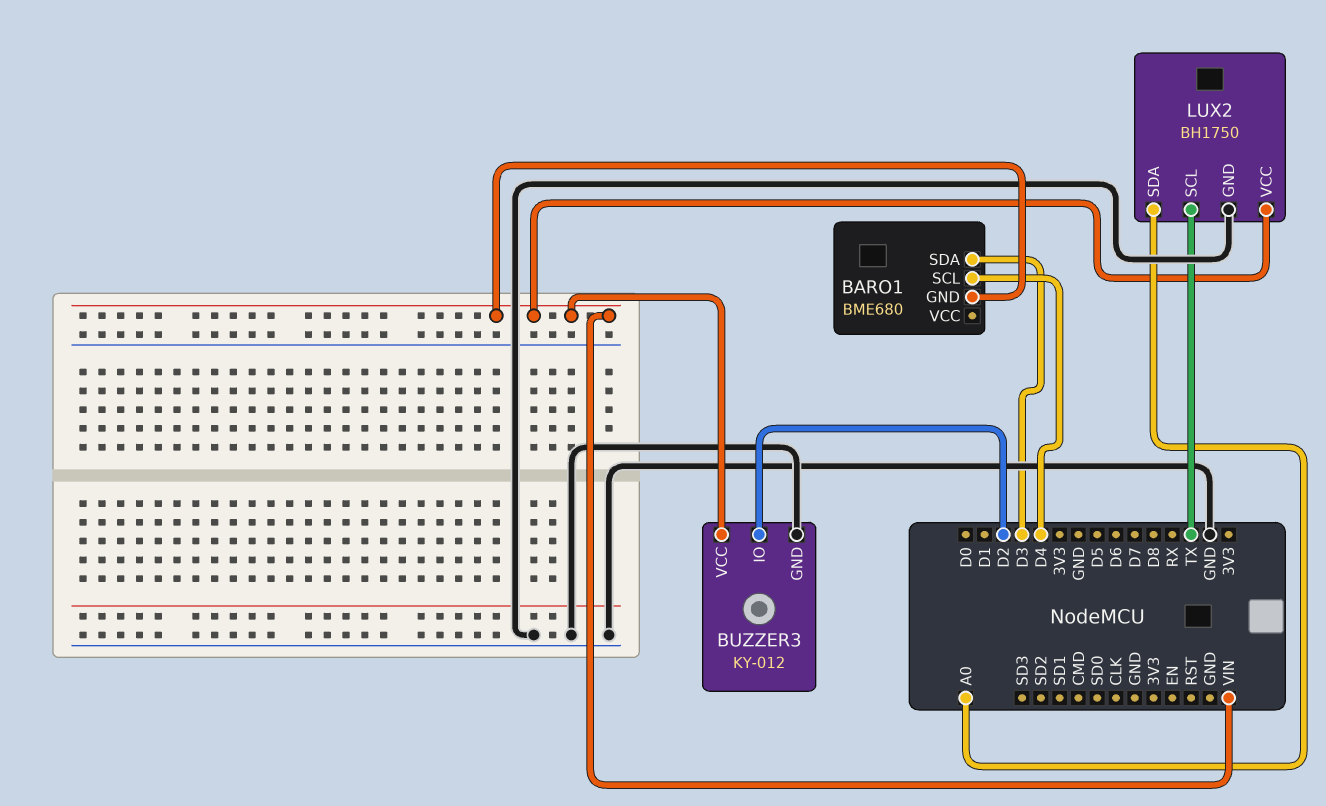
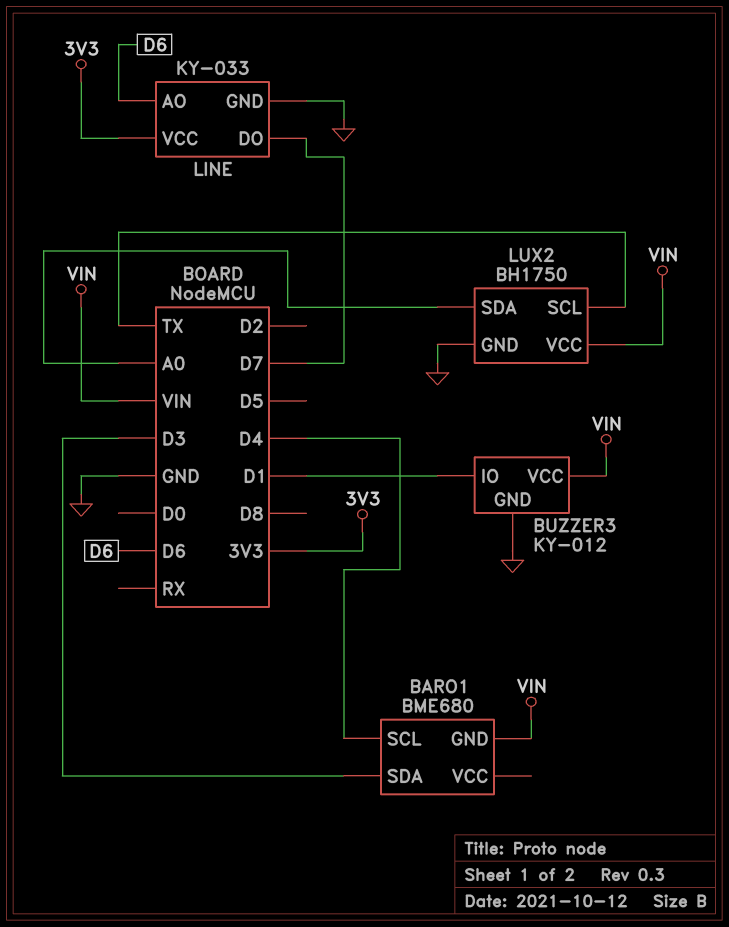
BUZZER3 pin IO: D2 -> D1
LINE: none -> KY-033
LINE pin AO: none -> D6
LINE pin DO: none -> D7
LINE pin GND: none -> GND
LINE pin VCC: none -> 3V3

